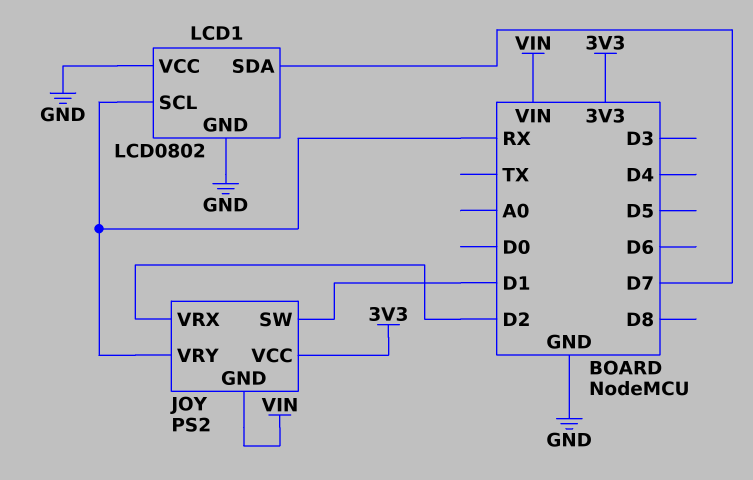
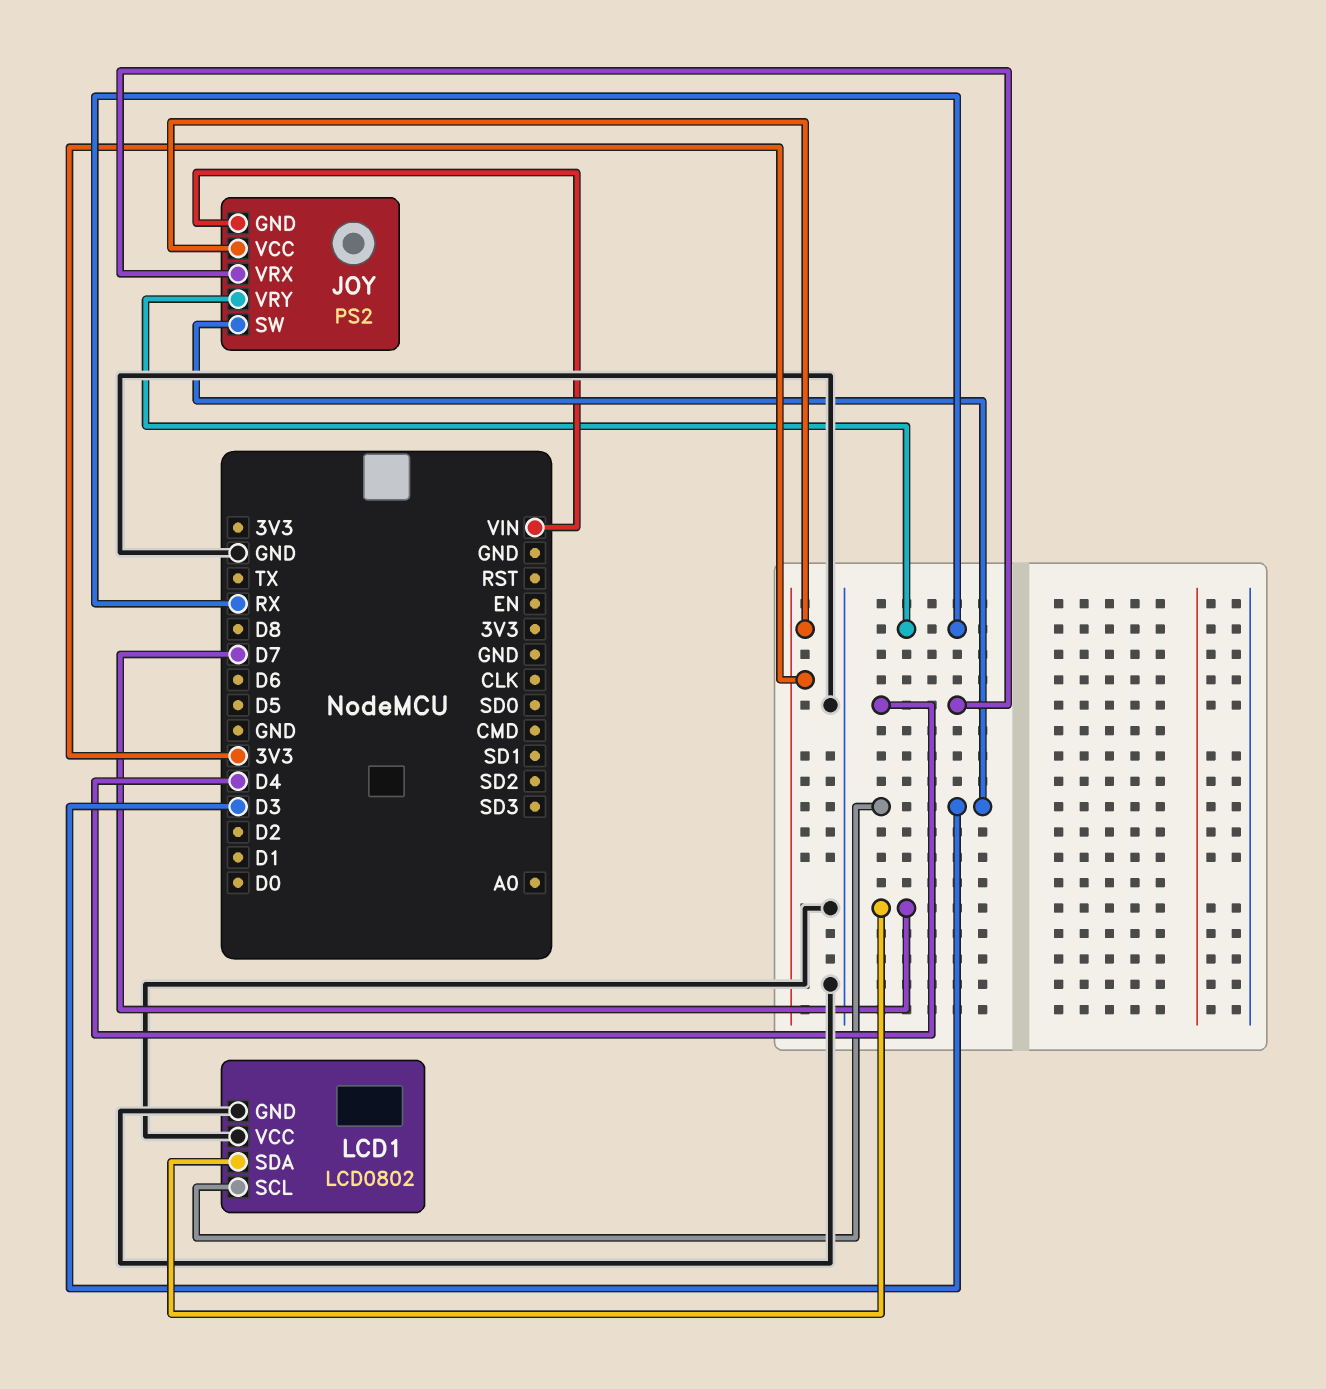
JOY pin SW: D1 -> D3
JOY pin VRX: D2 -> D4
LCD1 pin SCL: RX -> D3

